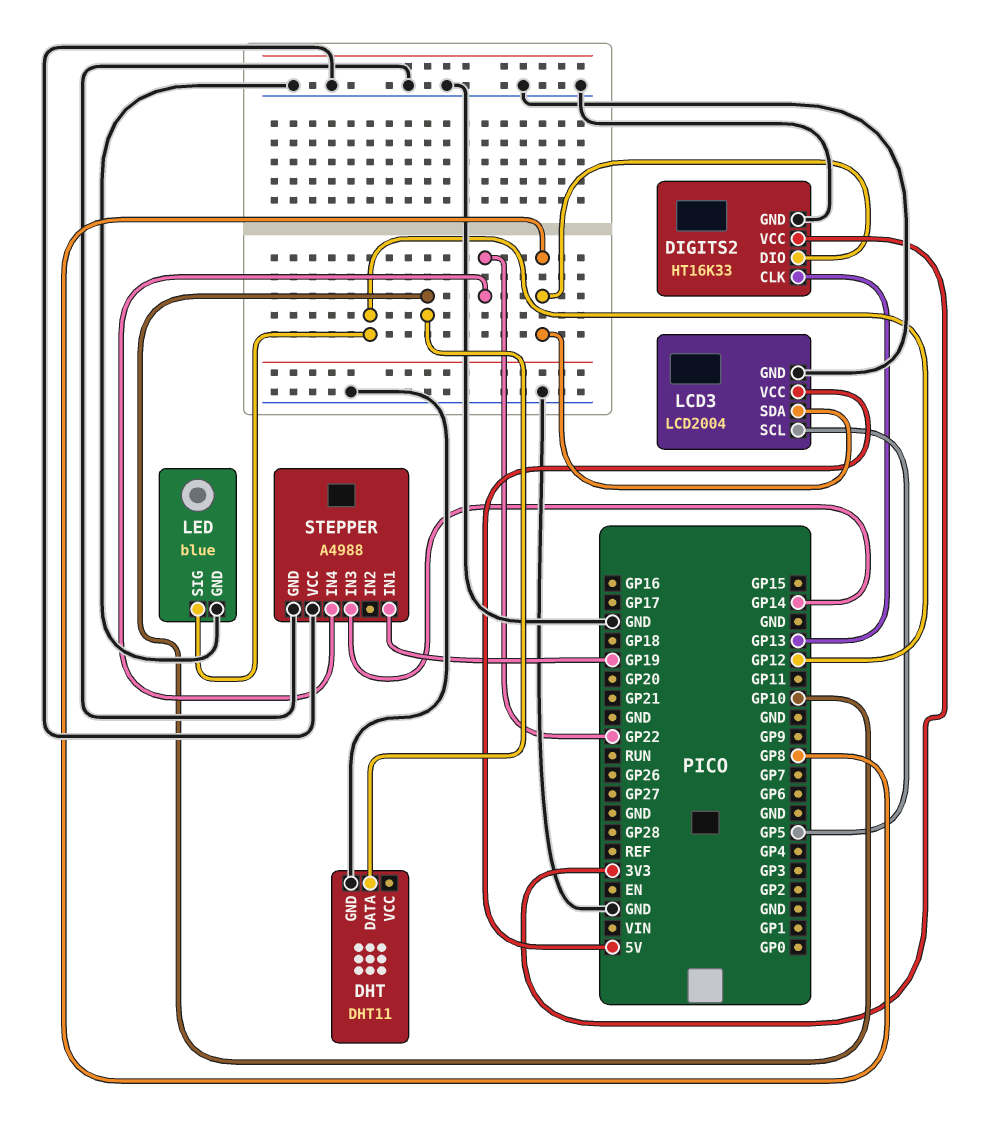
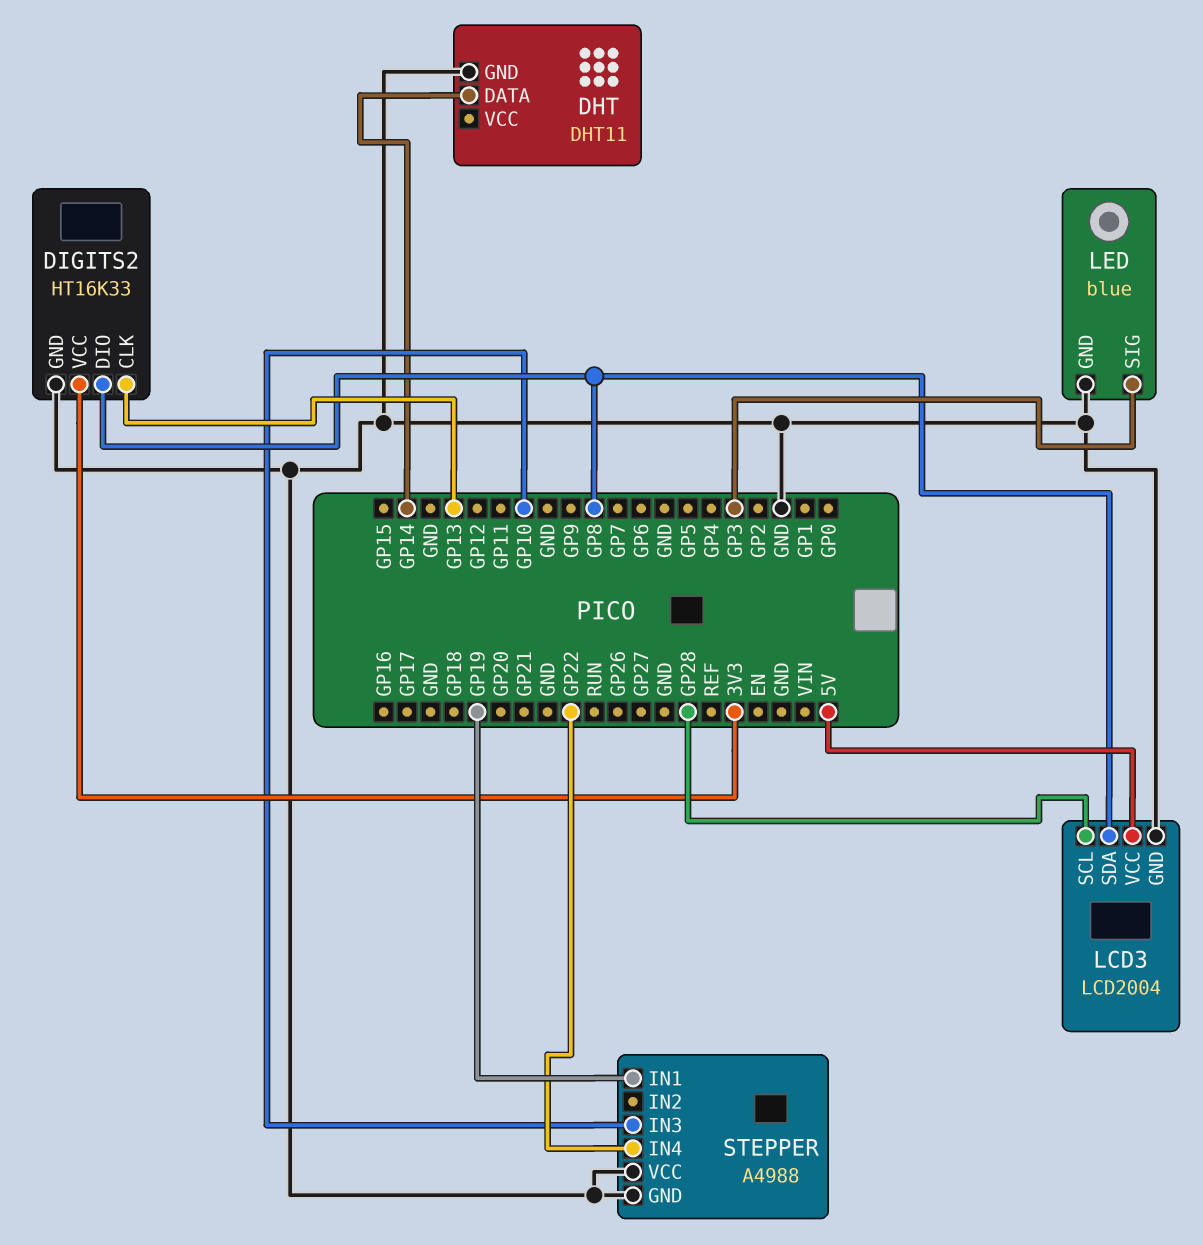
DHT pin DATA: GP10 -> GP14
LCD3 pin SCL: GP5 -> GP28
LED pin SIG: GP12 -> GP3
STEPPER pin IN3: GP14 -> GP10

